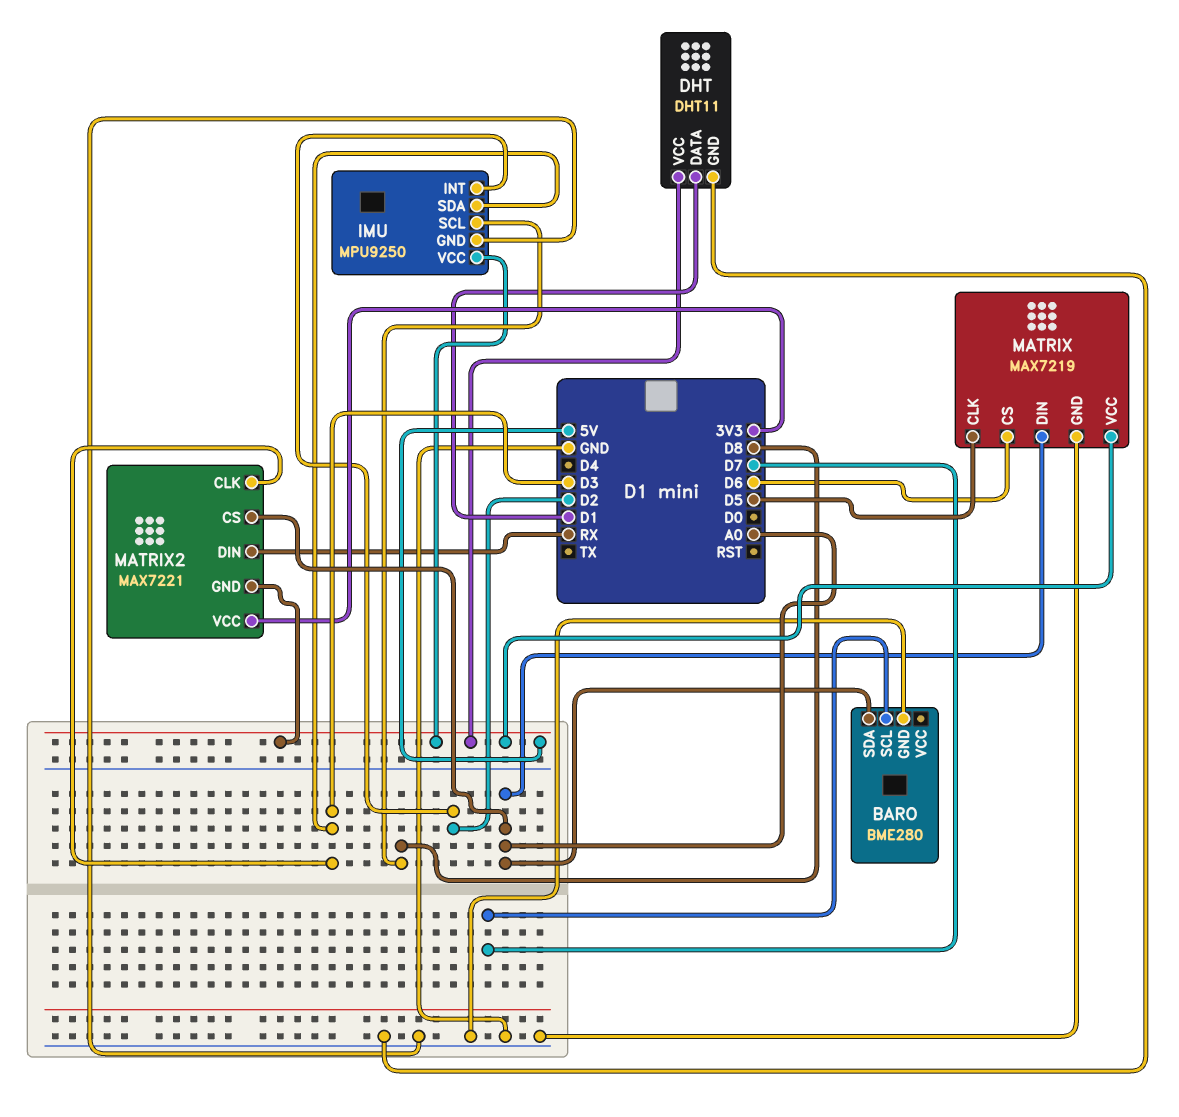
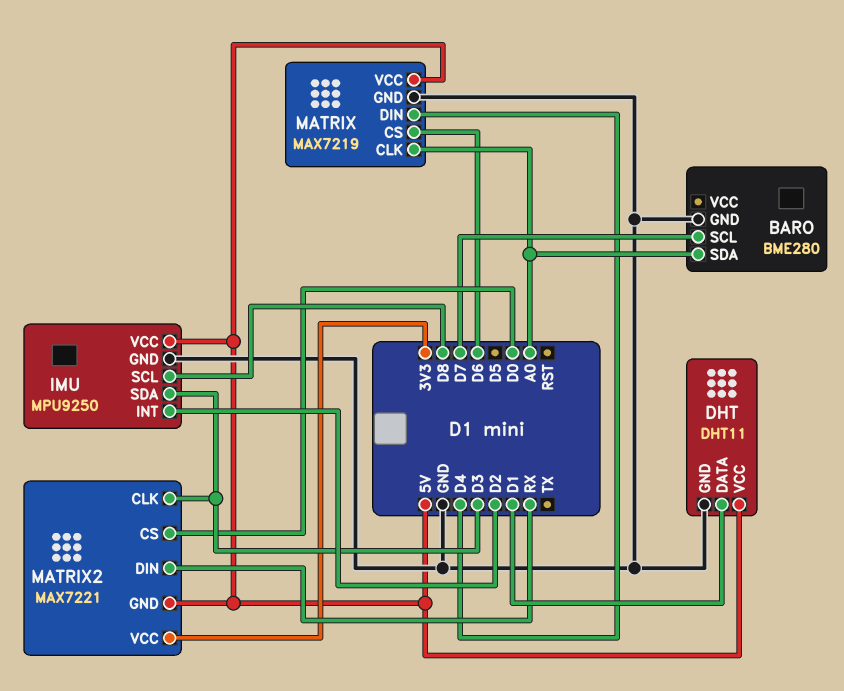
MATRIX pin CLK: D5 -> A0
MATRIX pin DIN: A0 -> D4
MATRIX2 pin CS: A0 -> D0

